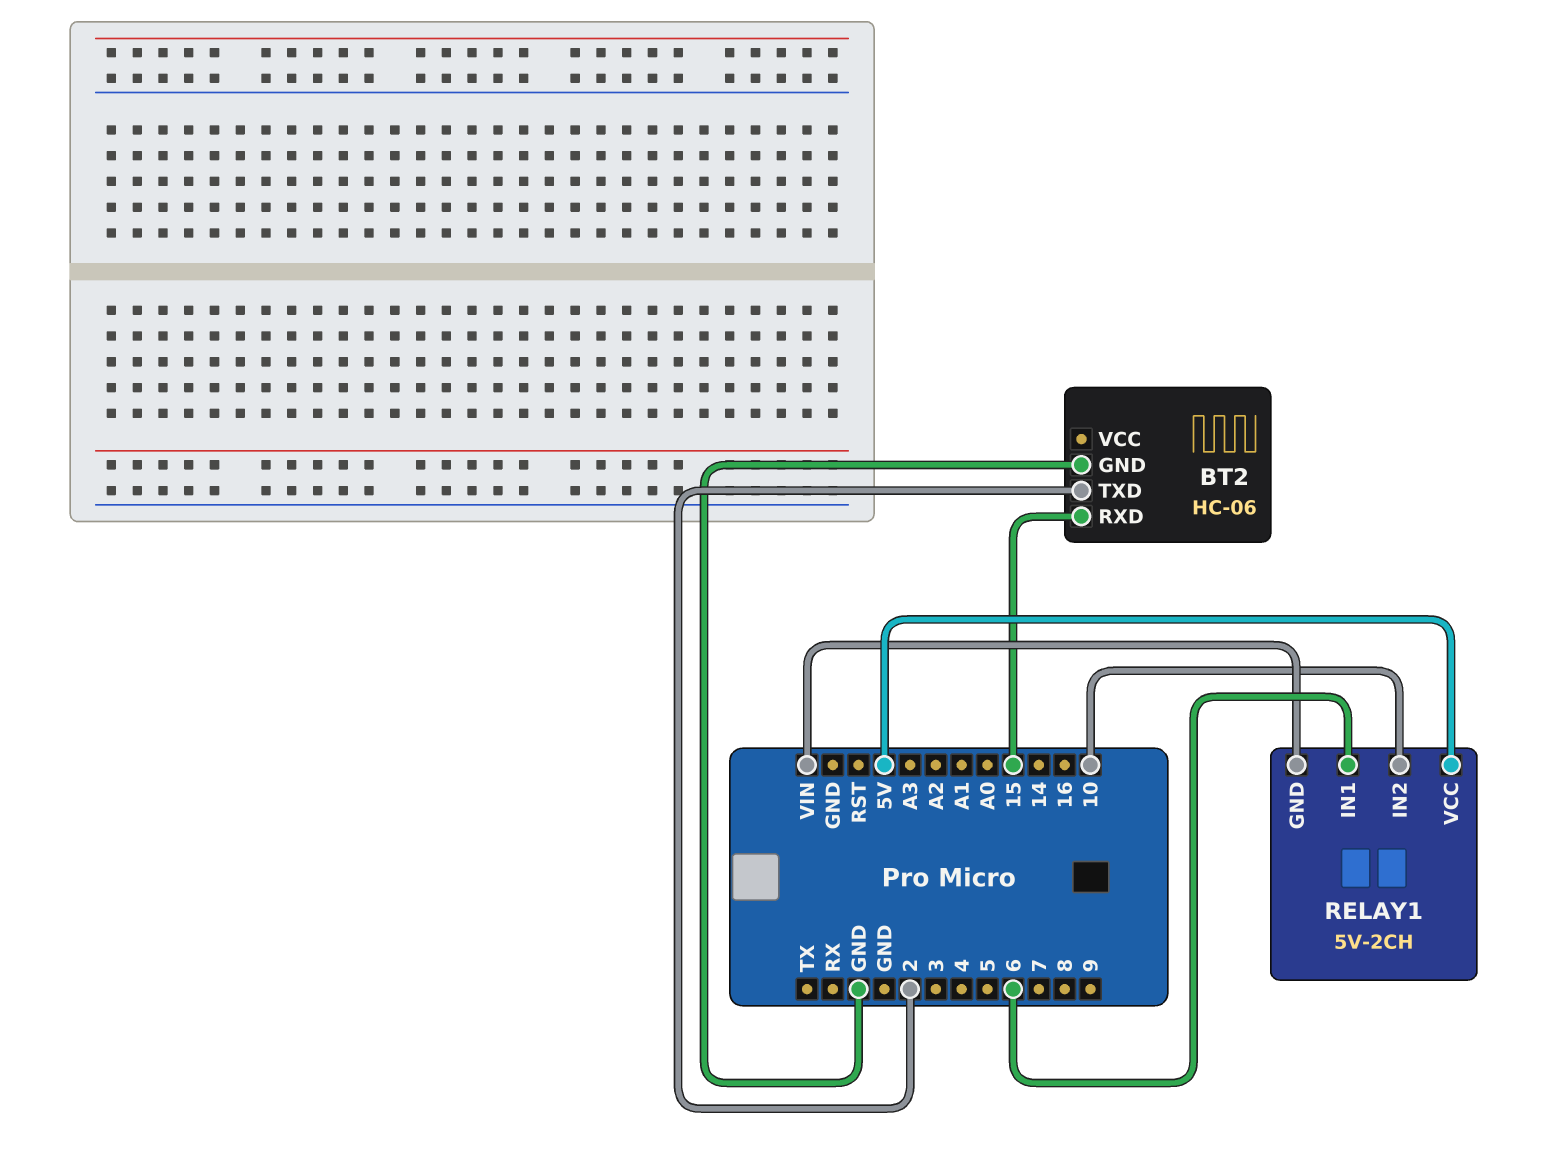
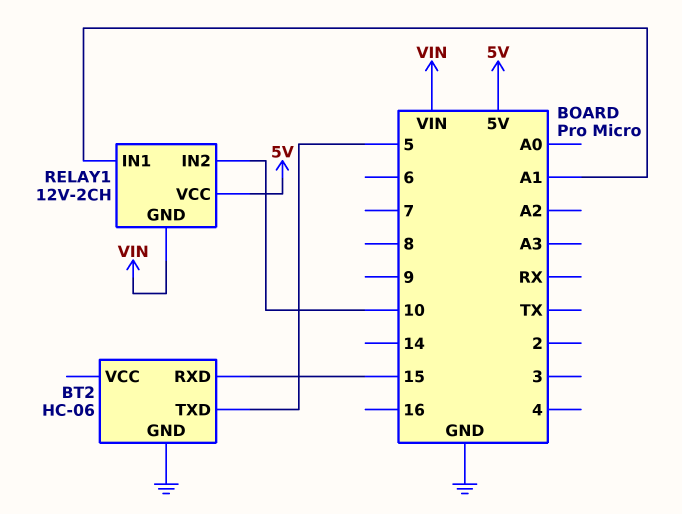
BT2 pin TXD: 2 -> 5
RELAY1: 5V-2CH -> 12V-2CH
RELAY1 pin IN1: 6 -> A1

